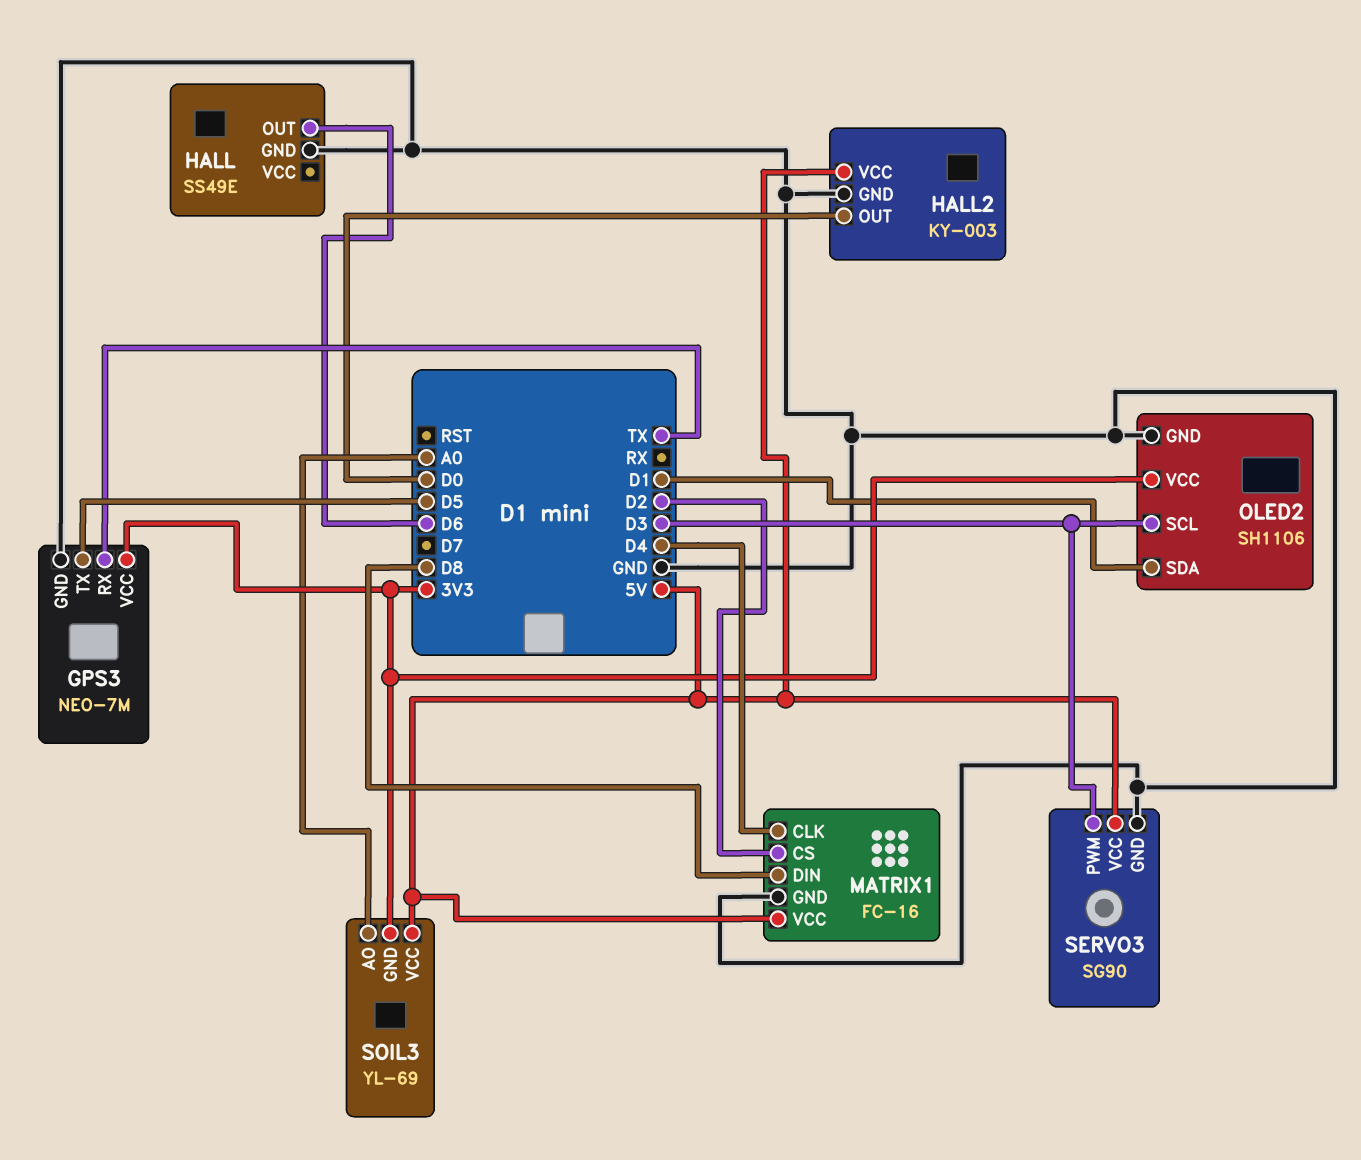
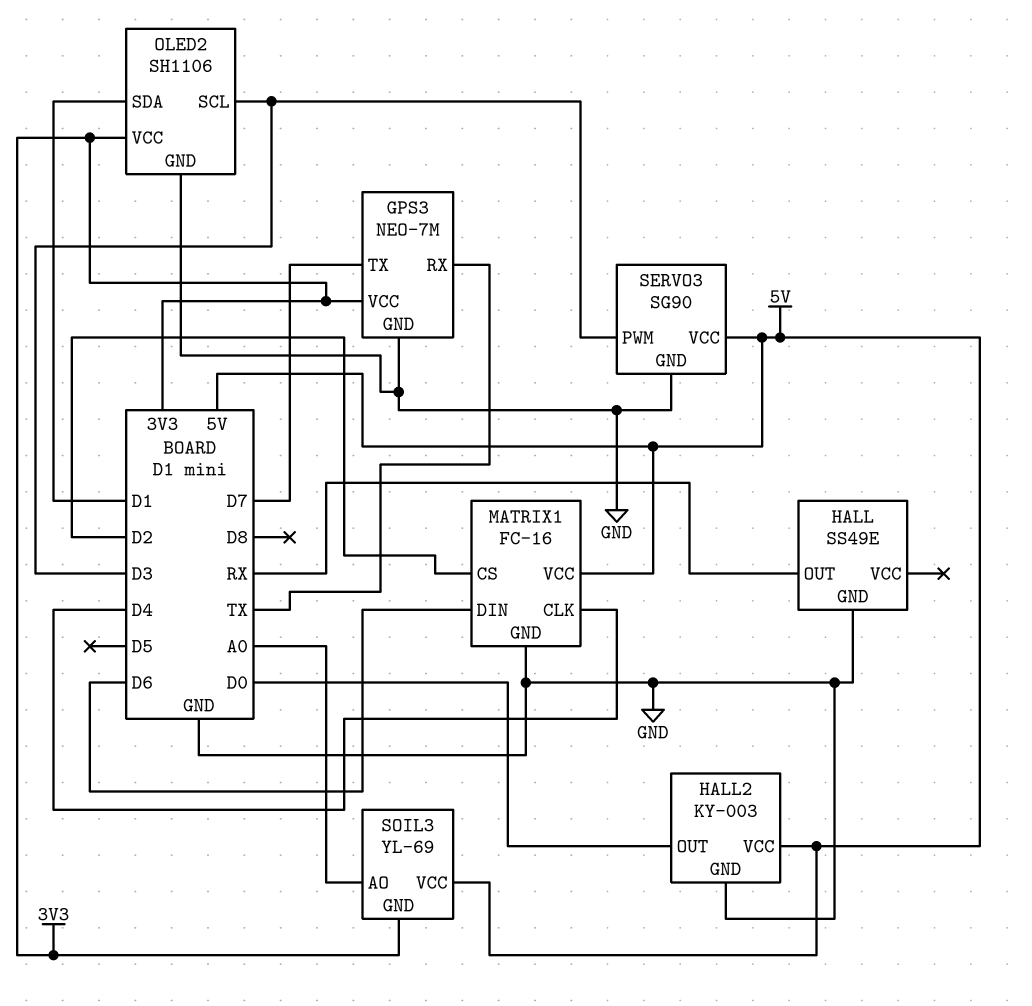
GPS3 pin TX: D5 -> D7
HALL pin OUT: D6 -> RX
MATRIX1 pin DIN: D8 -> D6

